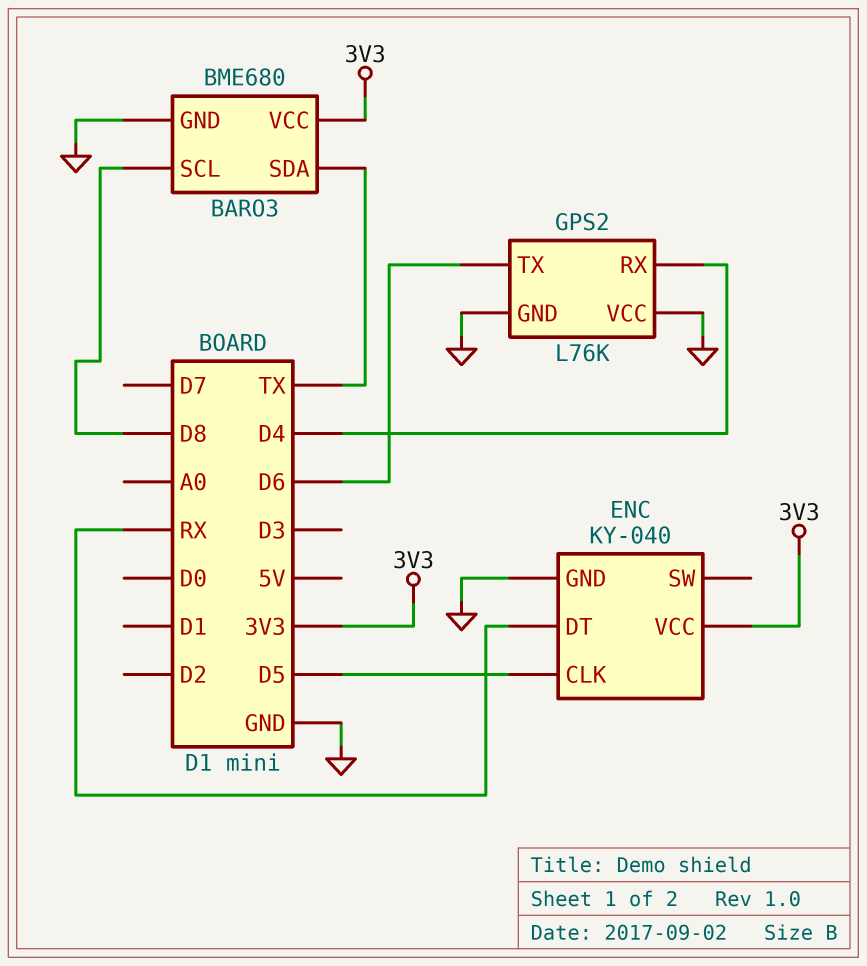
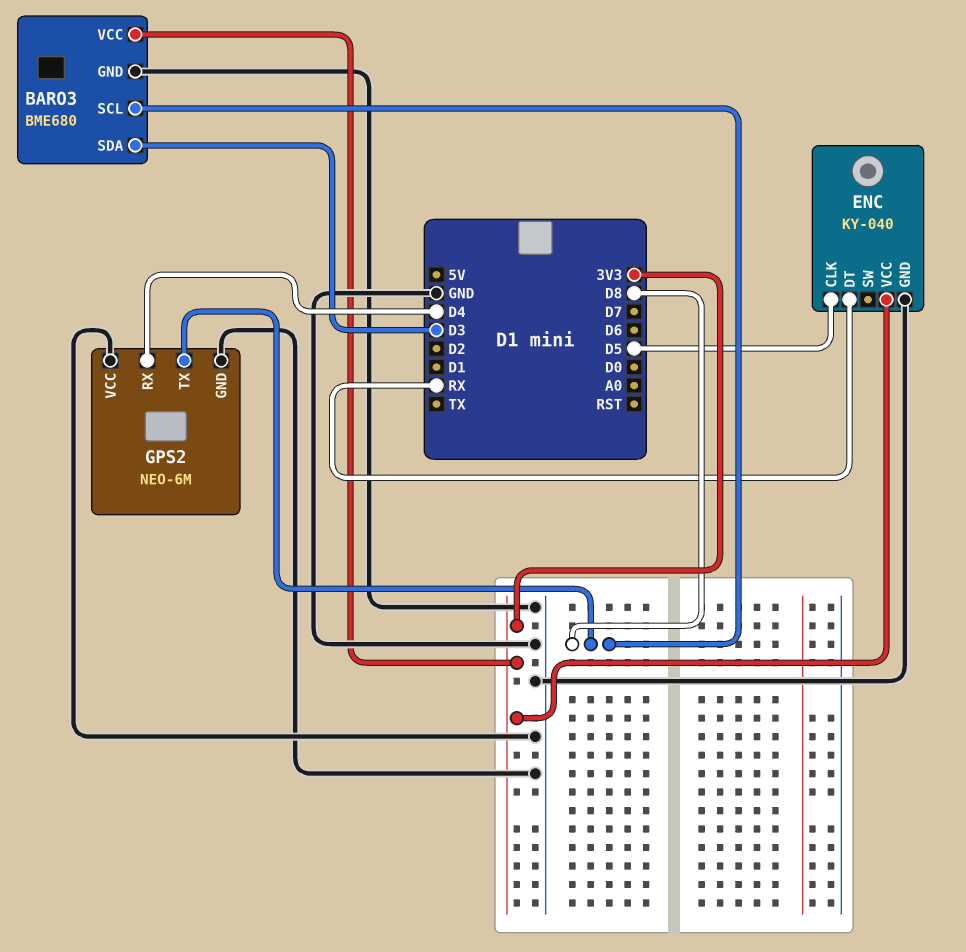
BARO3 pin SDA: TX -> D3
GPS2: L76K -> NEO-6M
GPS2 pin TX: D6 -> D8

